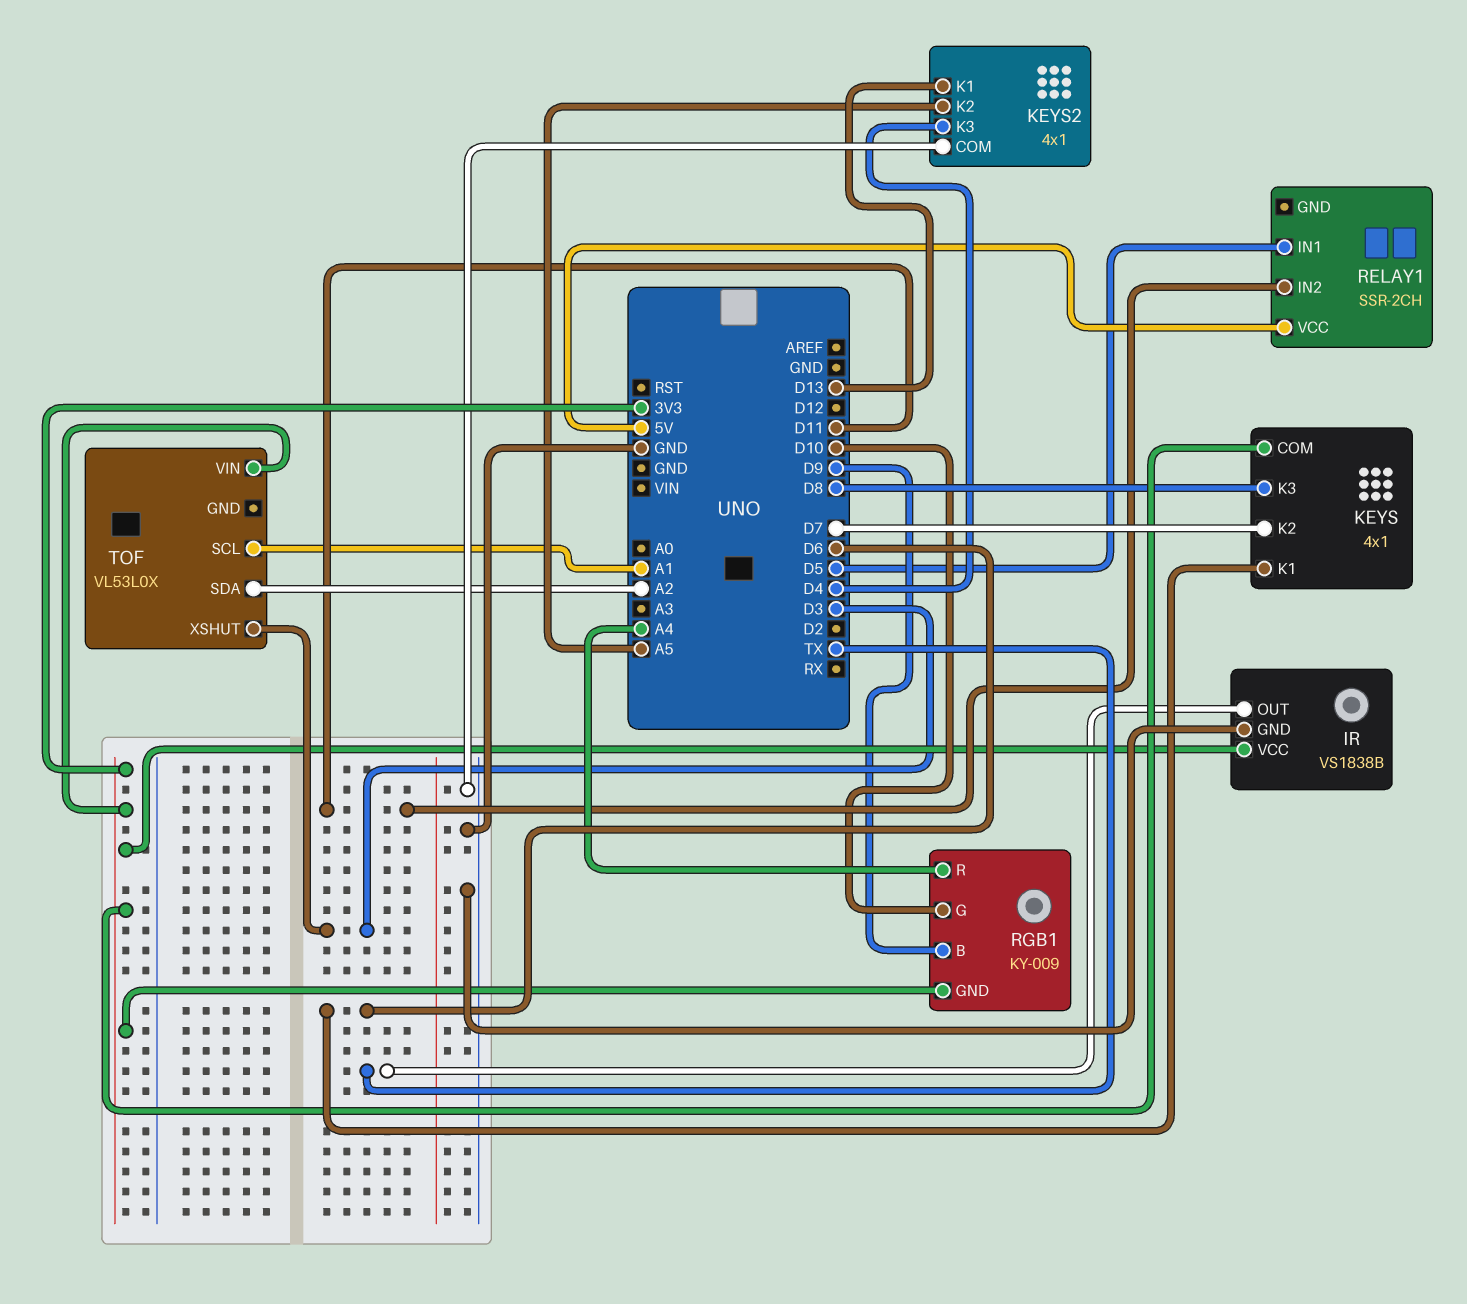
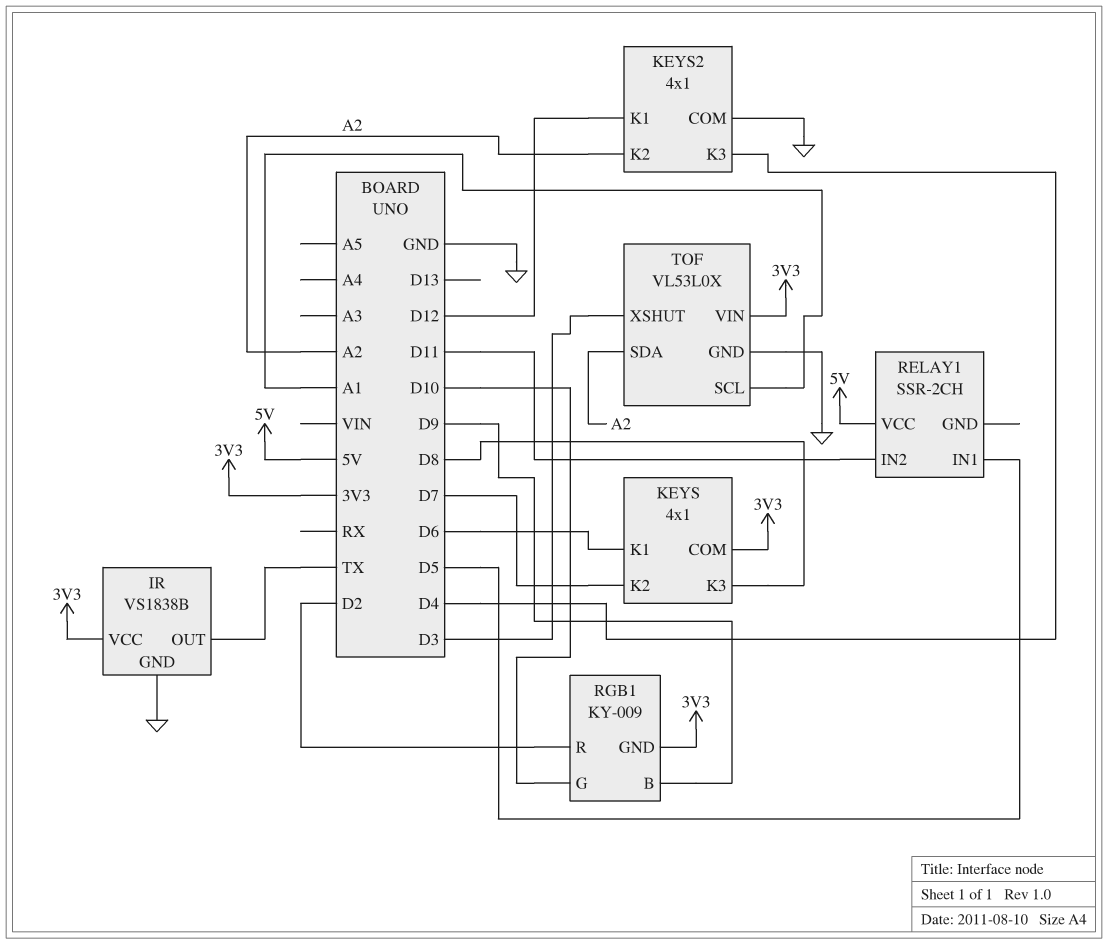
KEYS2 pin K1: D13 -> D12
KEYS2 pin K2: A5 -> A2
RGB1 pin R: A4 -> D2
TOF pin GND: none -> GND

